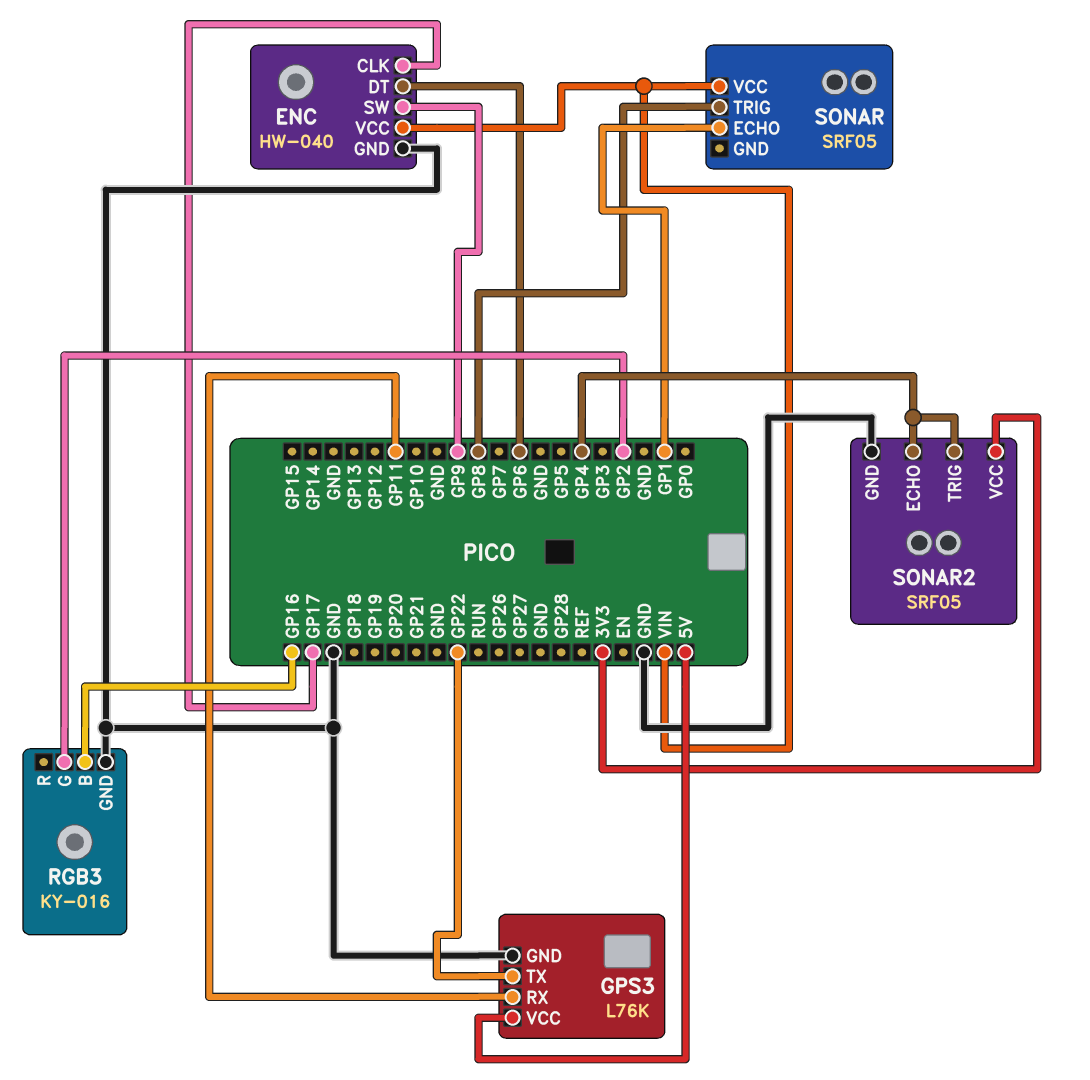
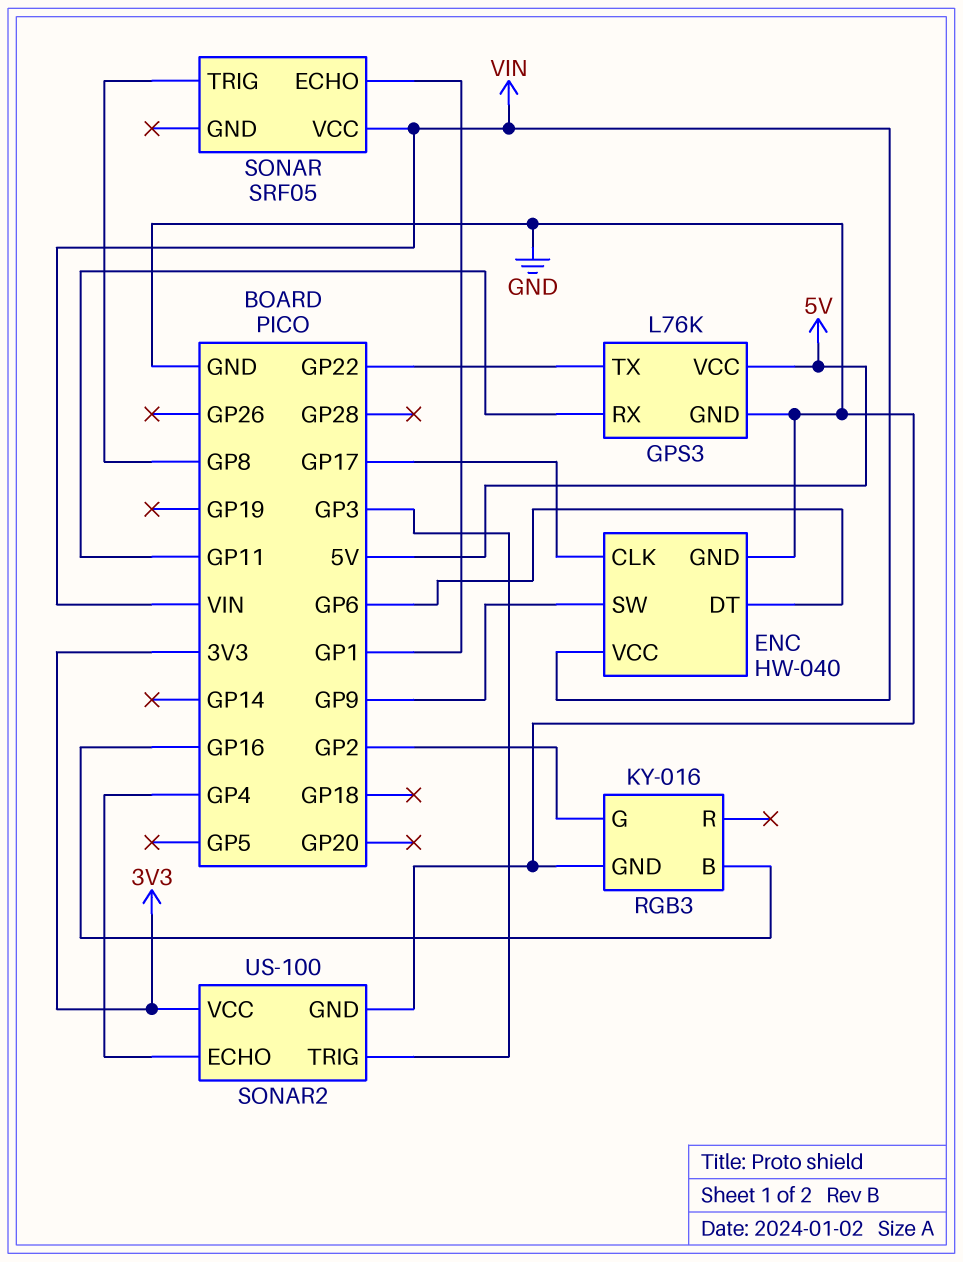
SONAR2: SRF05 -> US-100
SONAR2 pin TRIG: GP4 -> GP3

